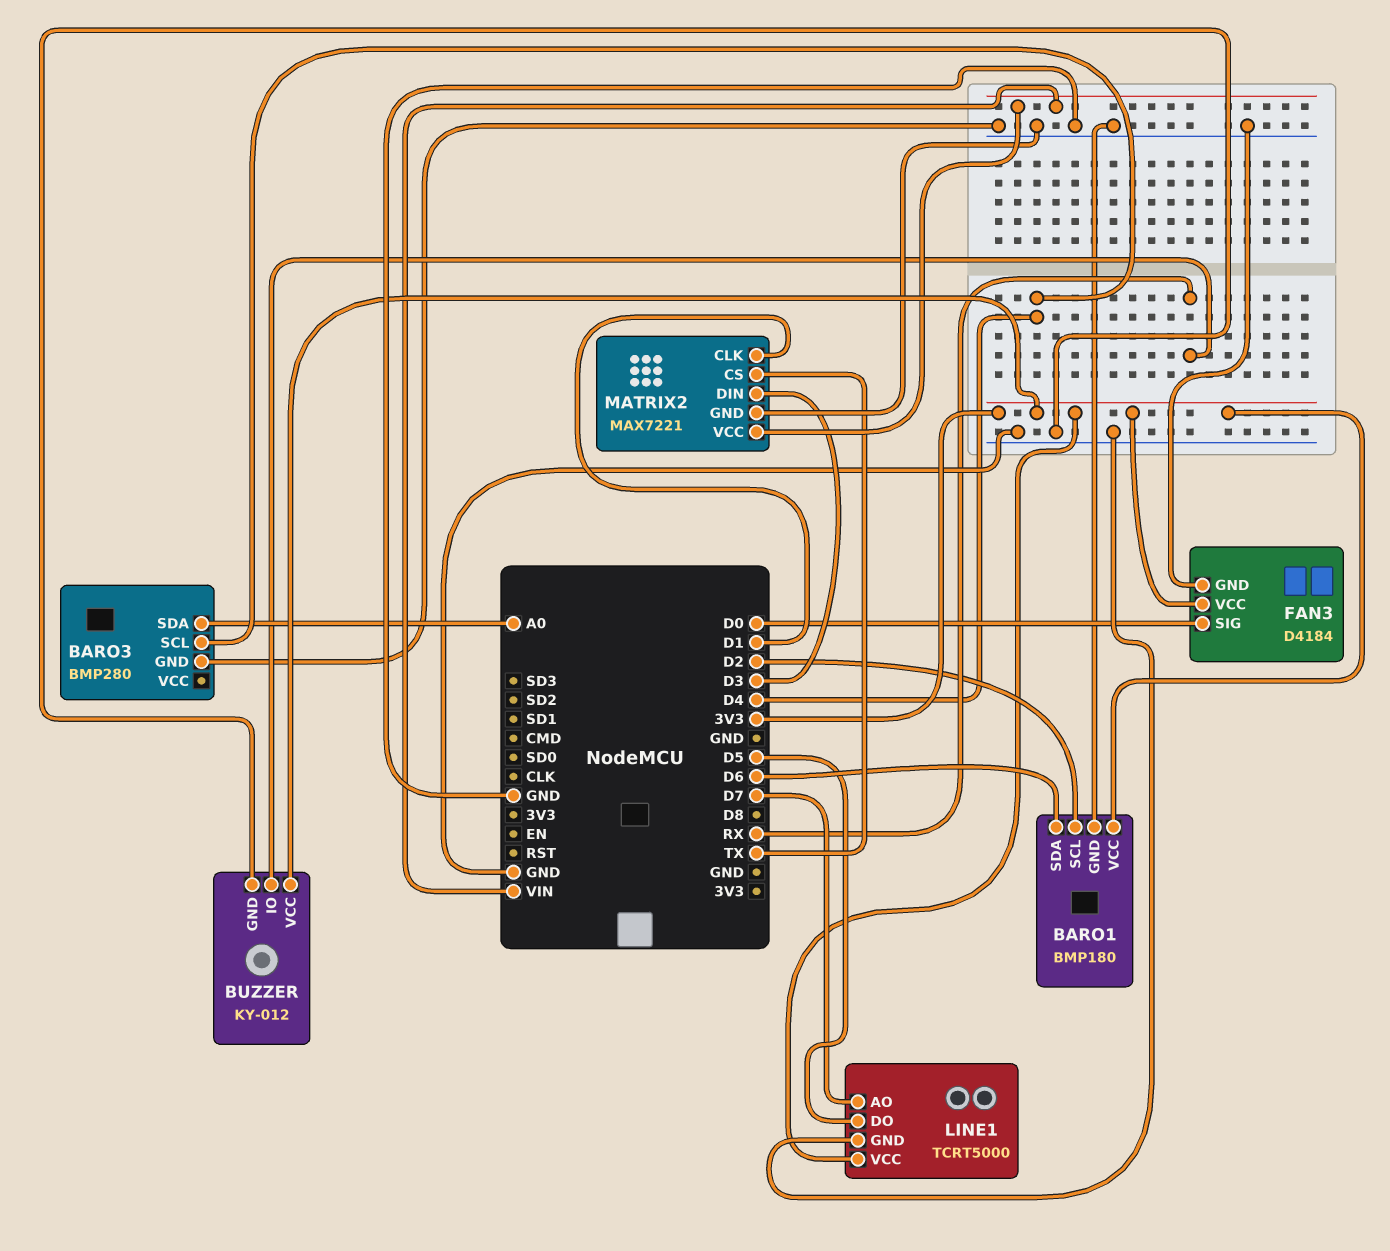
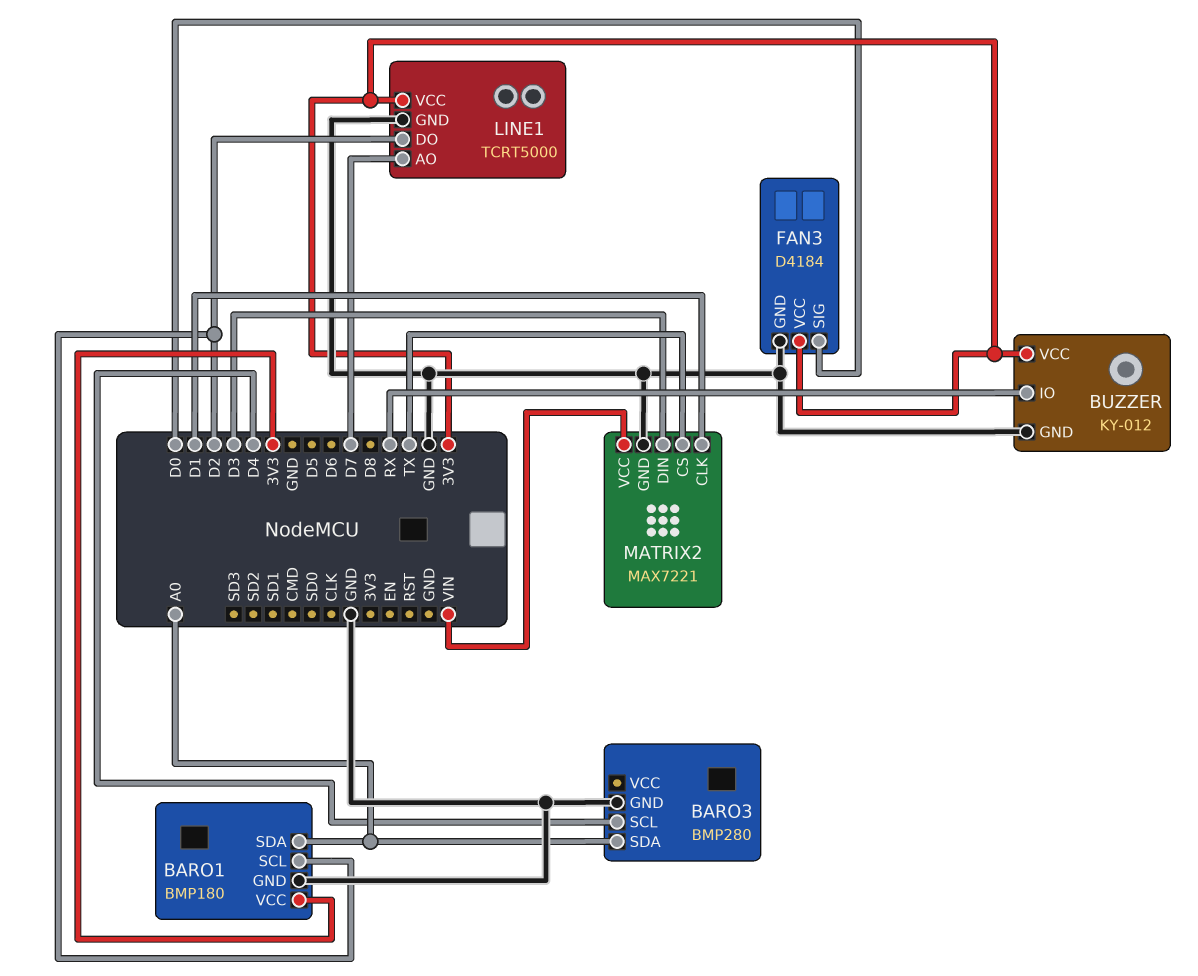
BARO1 pin SDA: D6 -> A0
LINE1 pin DO: D5 -> D2

